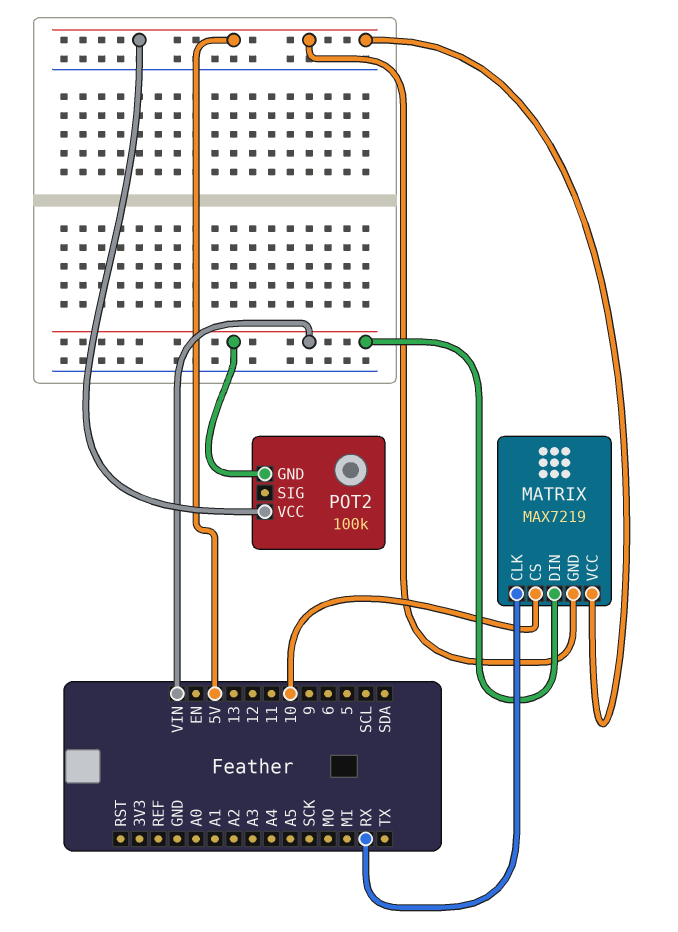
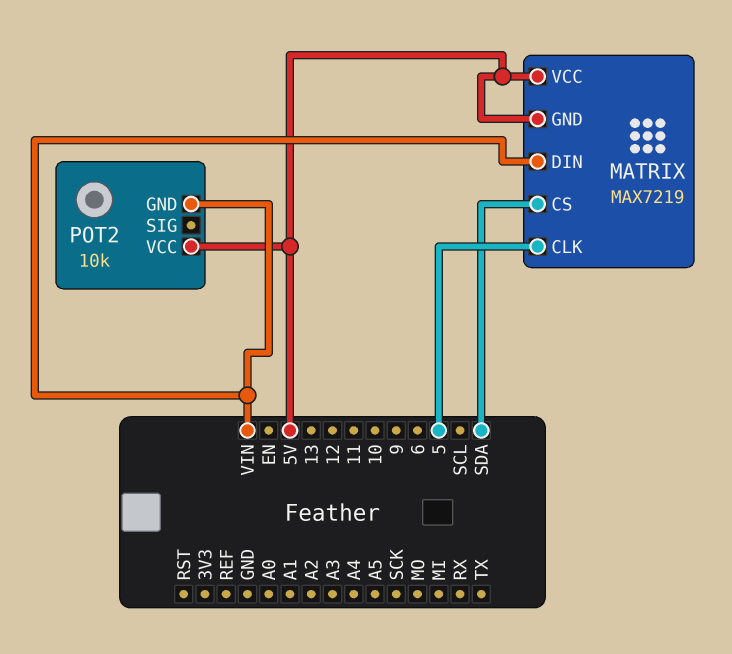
MATRIX pin CLK: RX -> 5
MATRIX pin CS: 10 -> SDA
POT2: 100k -> 10k

